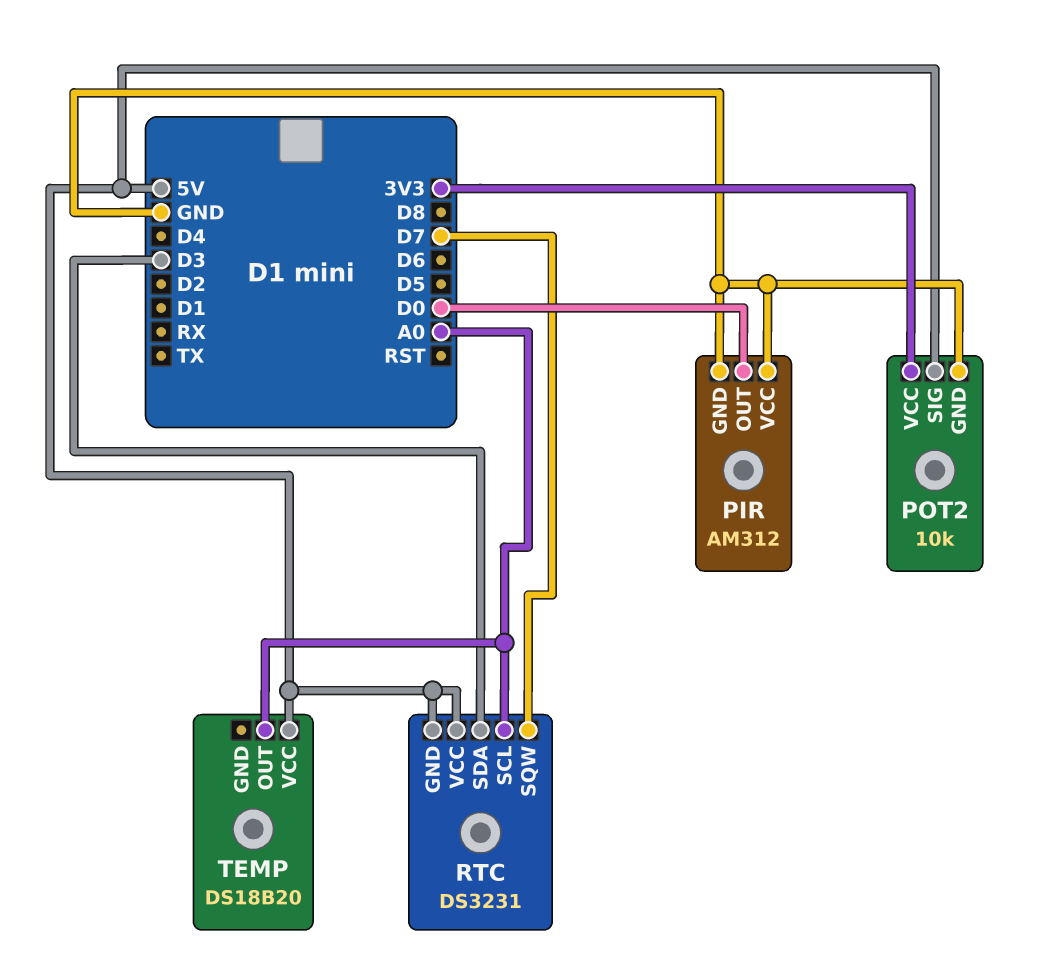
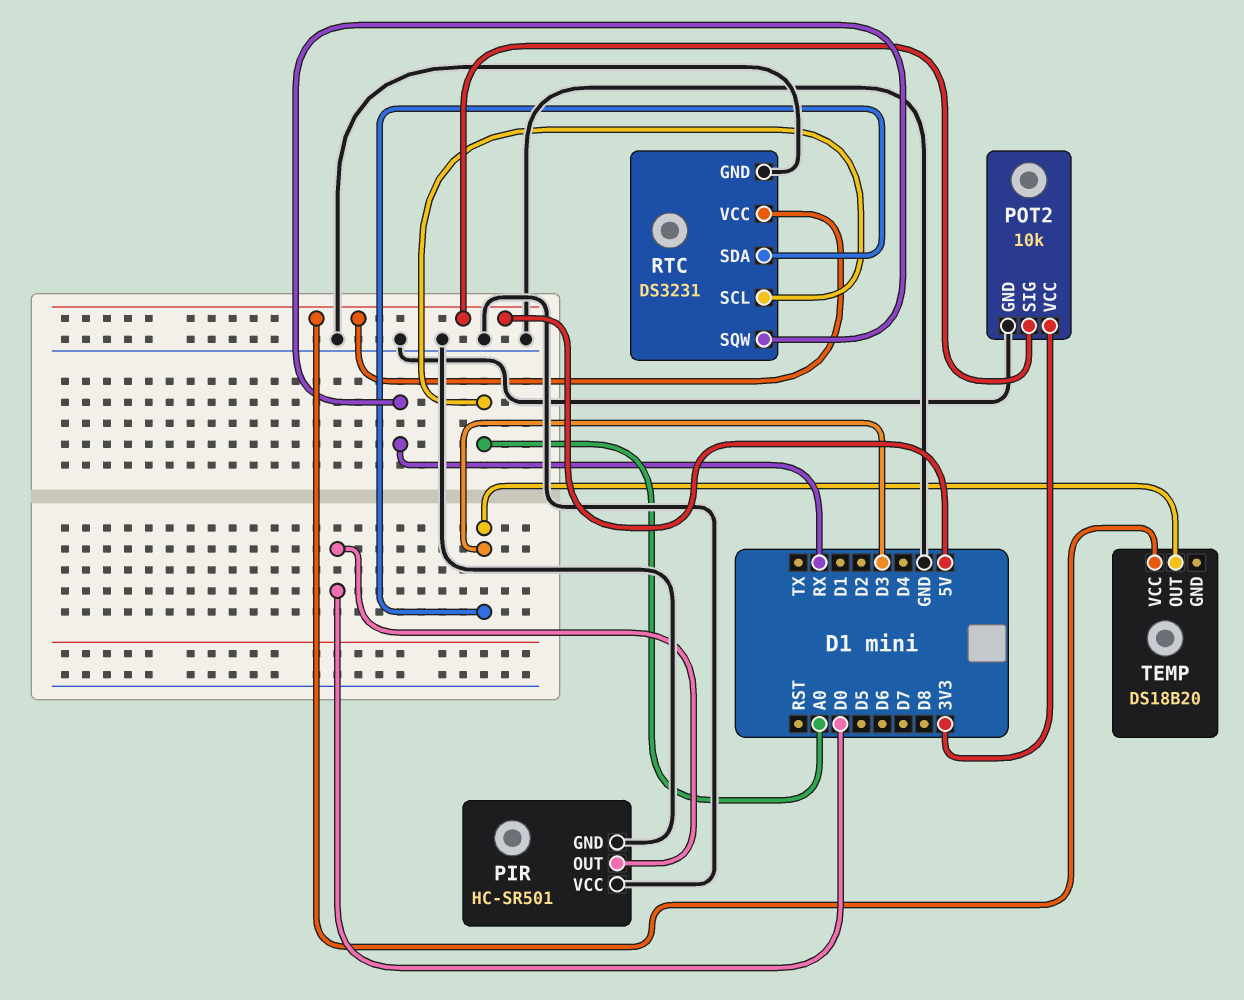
PIR: AM312 -> HC-SR501
RTC pin GND: 5V -> GND
RTC pin SQW: D7 -> RX
TEMP pin OUT: A0 -> D3

